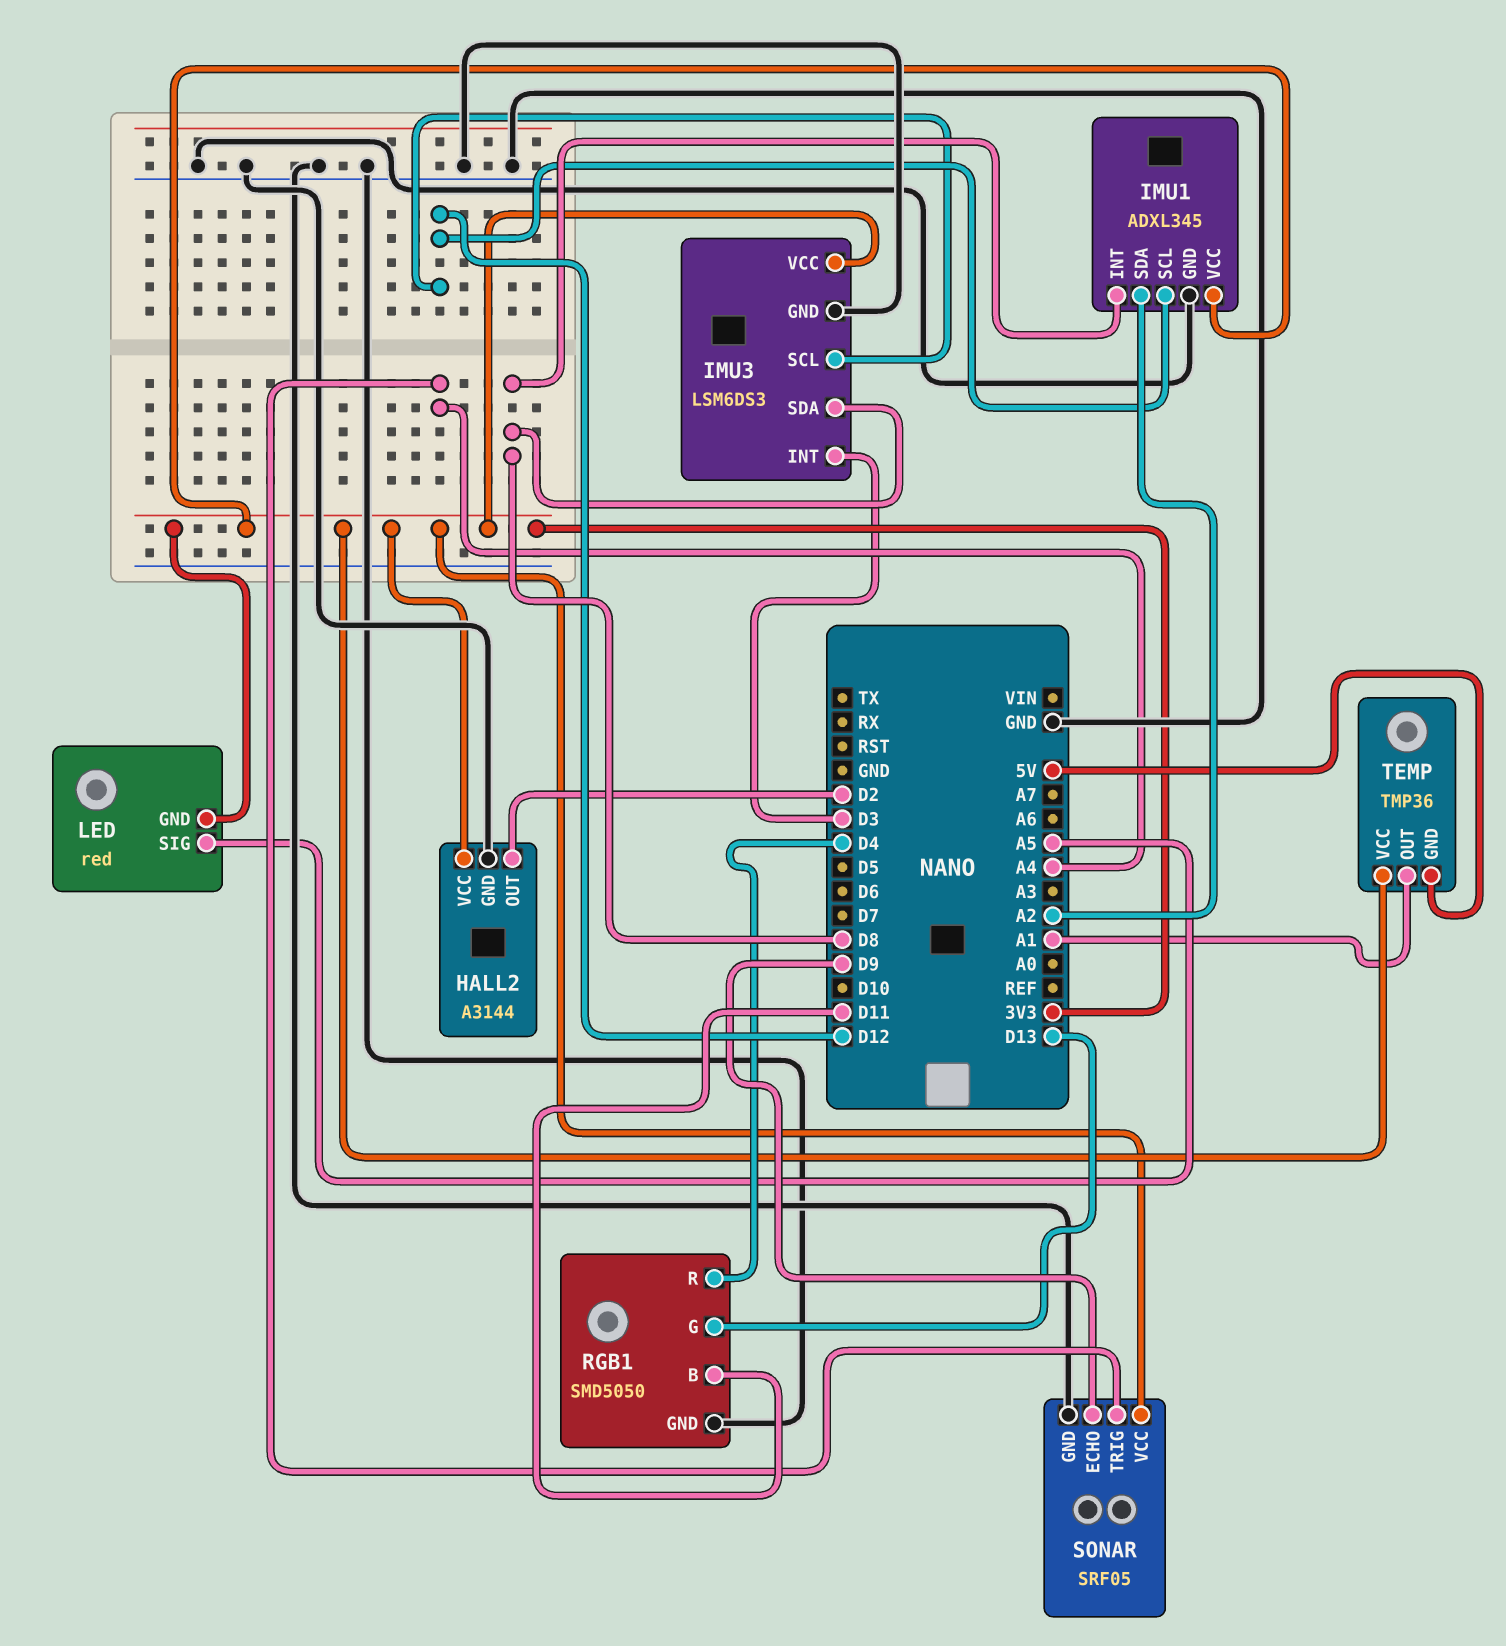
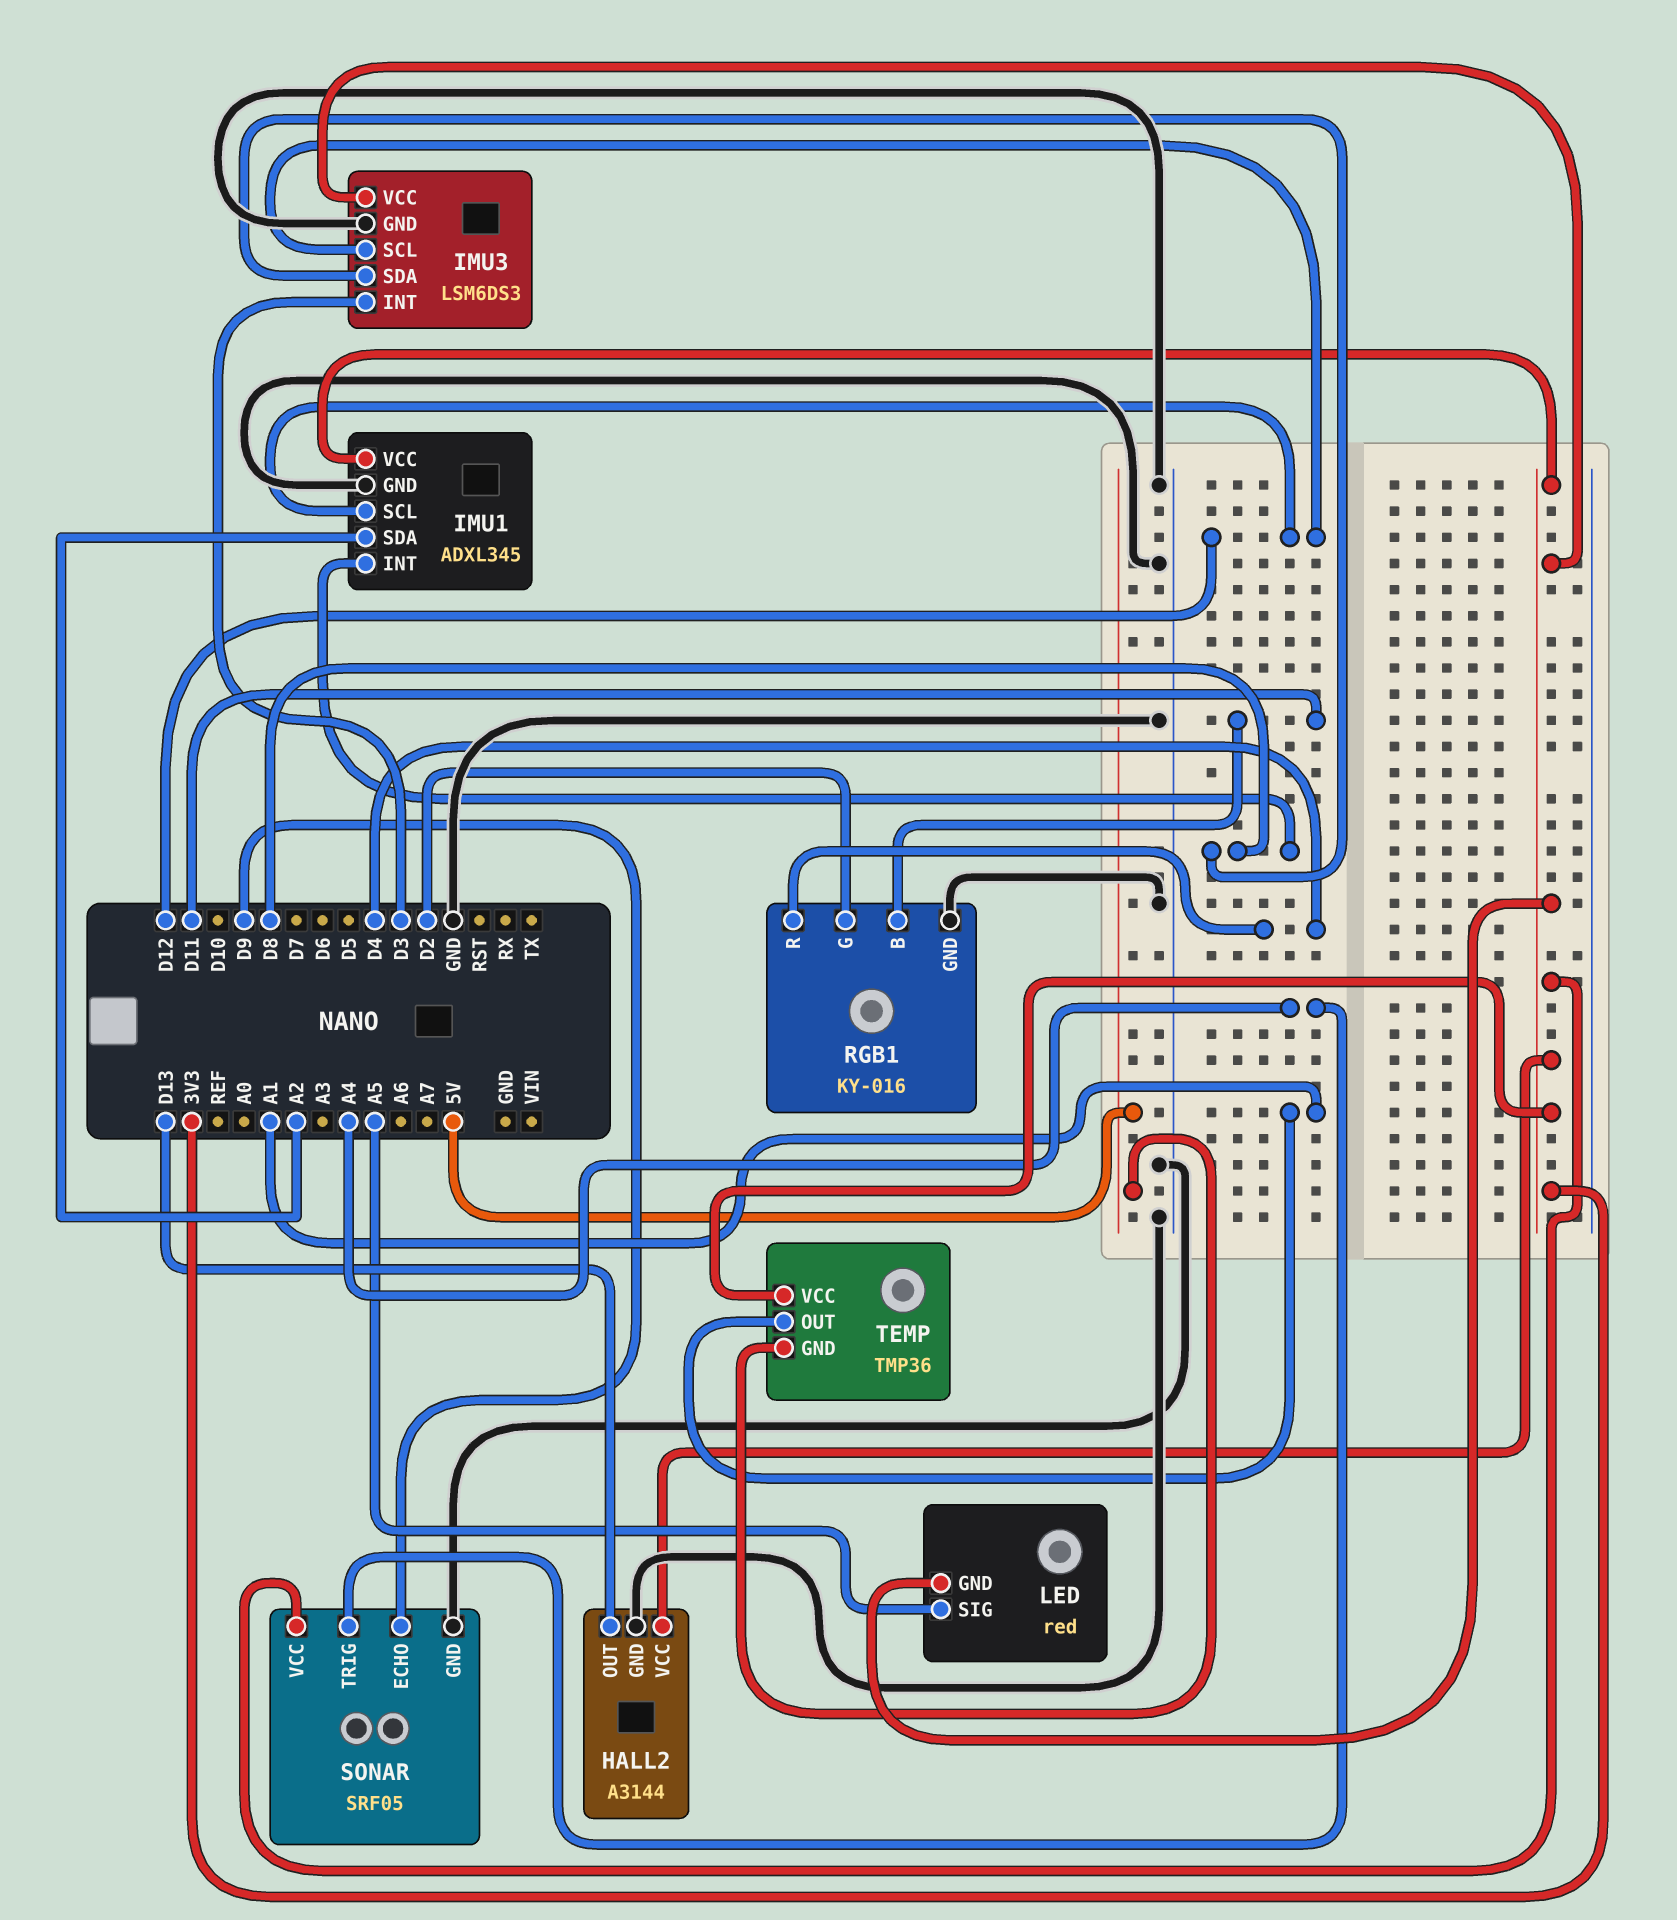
HALL2 pin OUT: D2 -> D13
RGB1: SMD5050 -> KY-016
RGB1 pin G: D13 -> D2

